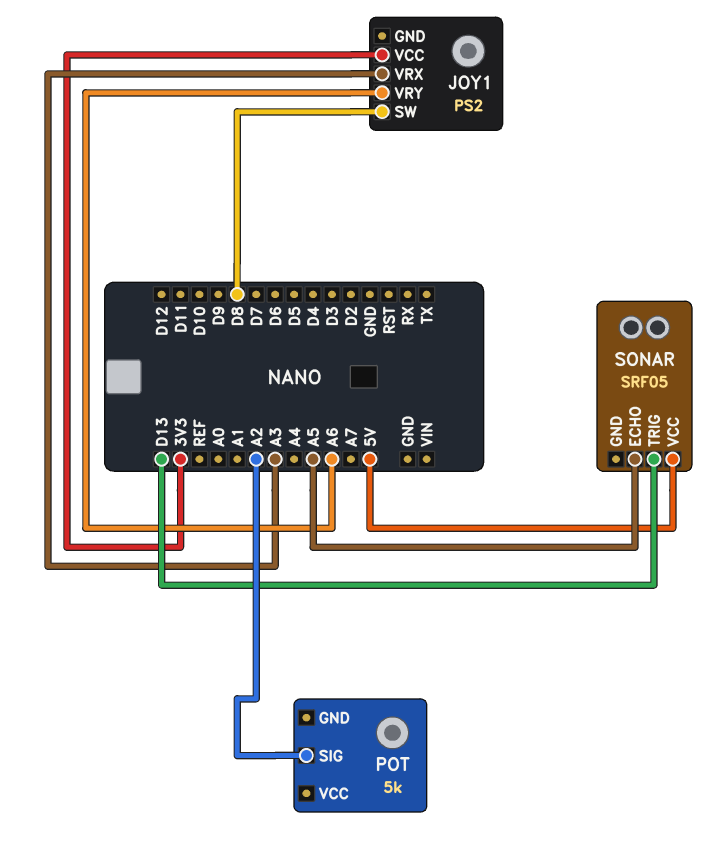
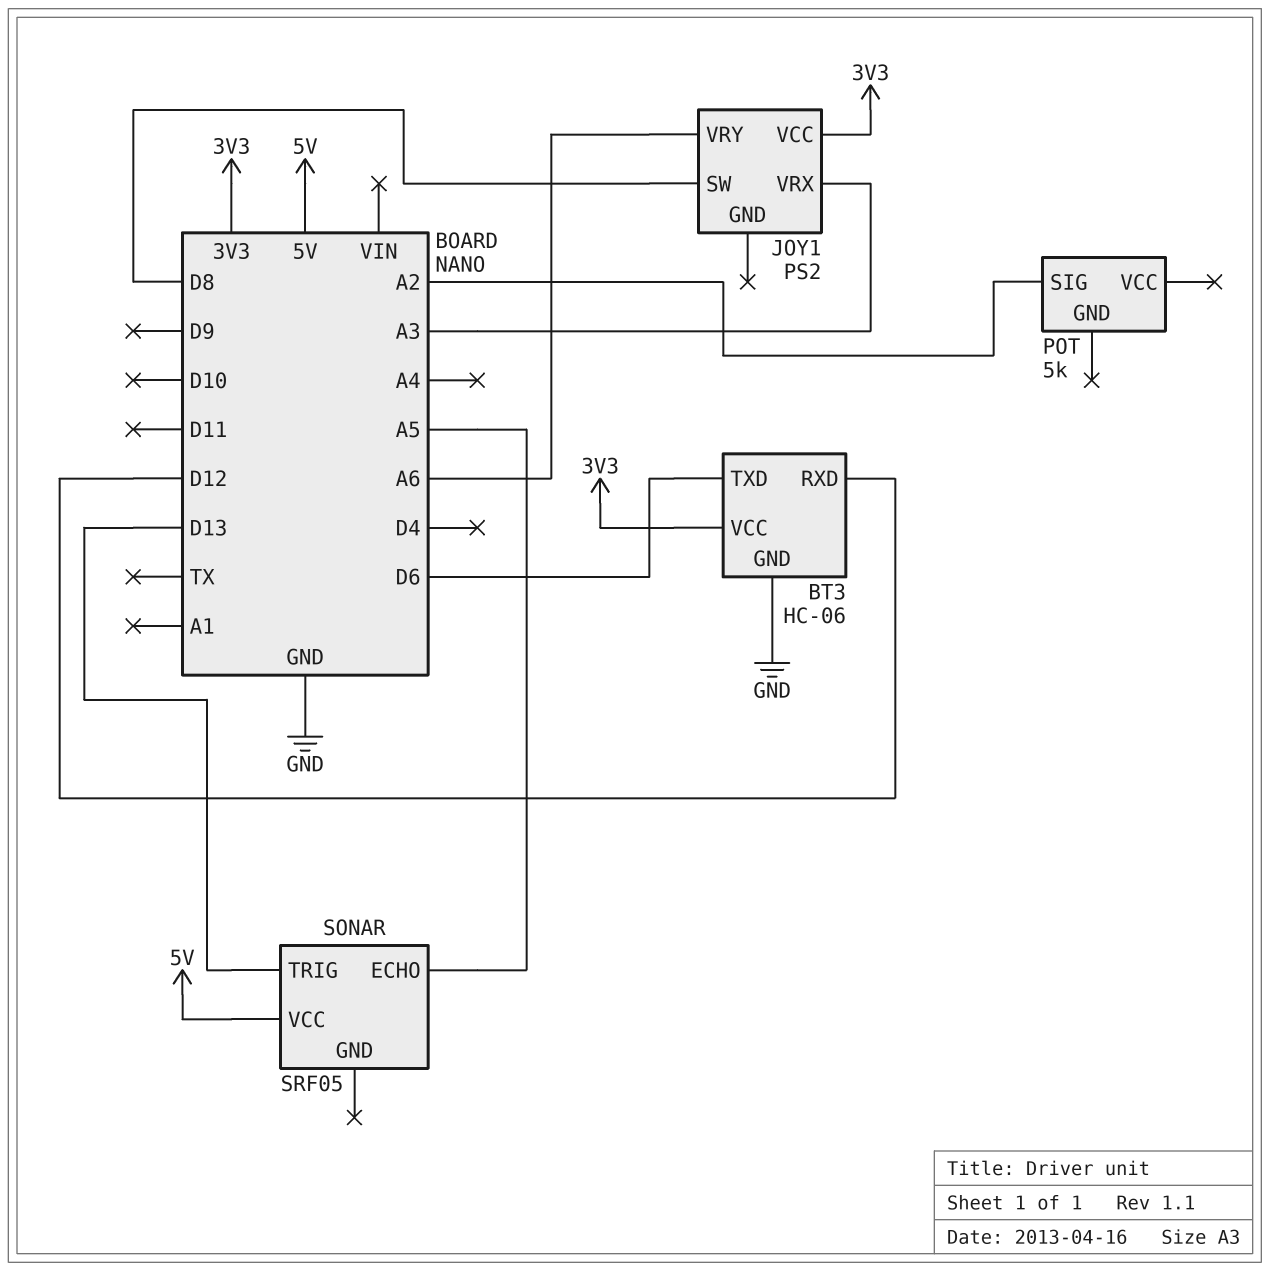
BT3: none -> HC-06
BT3 pin GND: none -> GND
BT3 pin RXD: none -> D12
BT3 pin TXD: none -> D6
BT3 pin VCC: none -> 3V3

